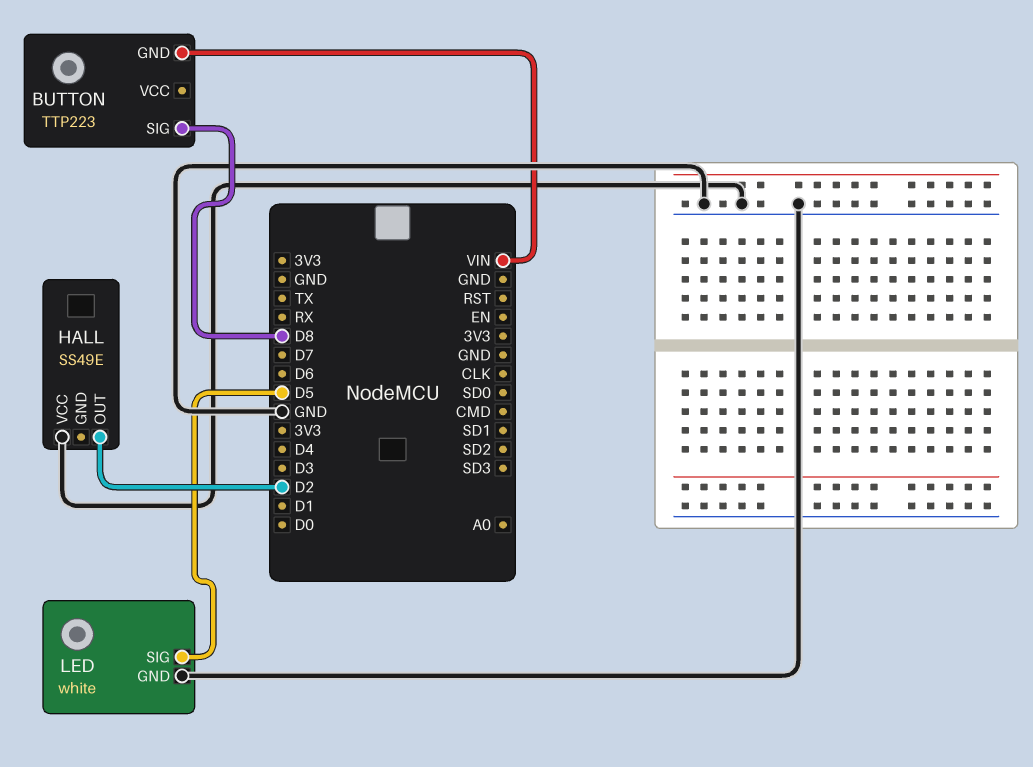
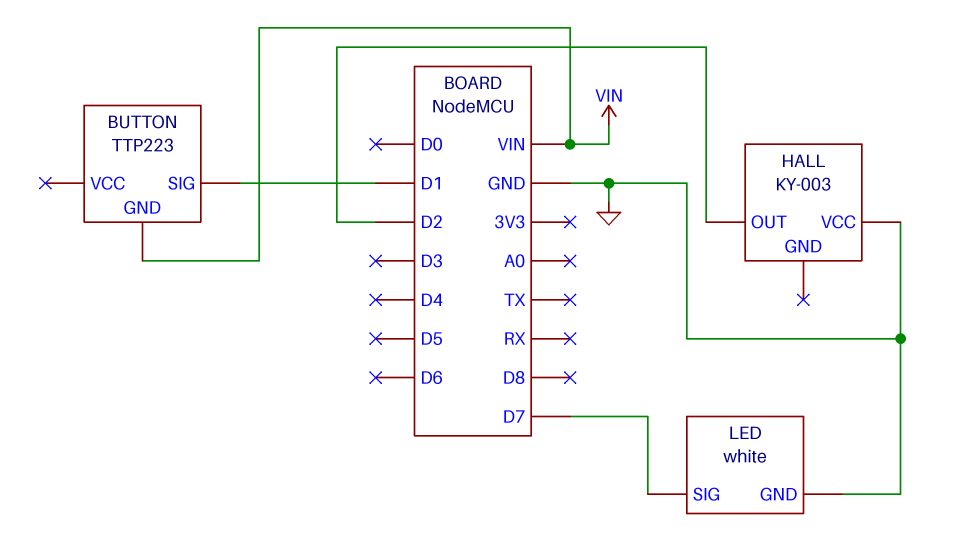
BUTTON pin SIG: D8 -> D1
HALL: SS49E -> KY-003
LED pin SIG: D5 -> D7

